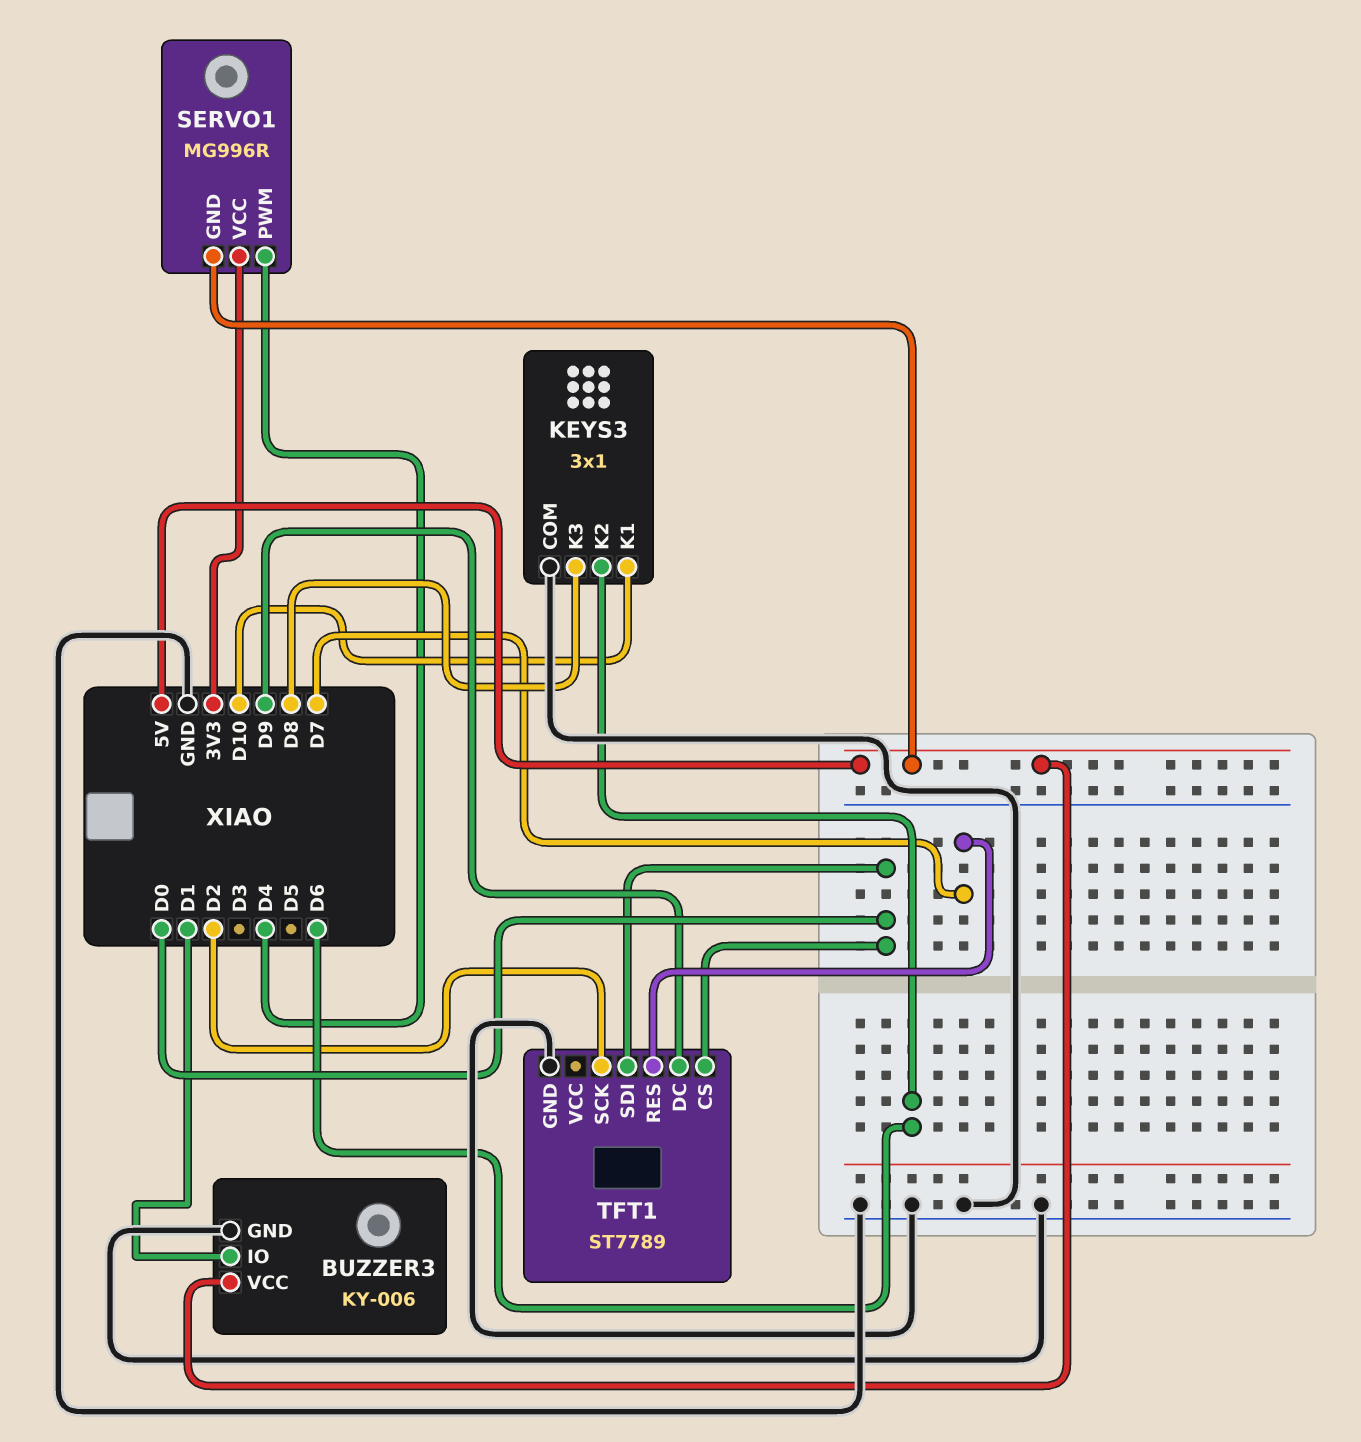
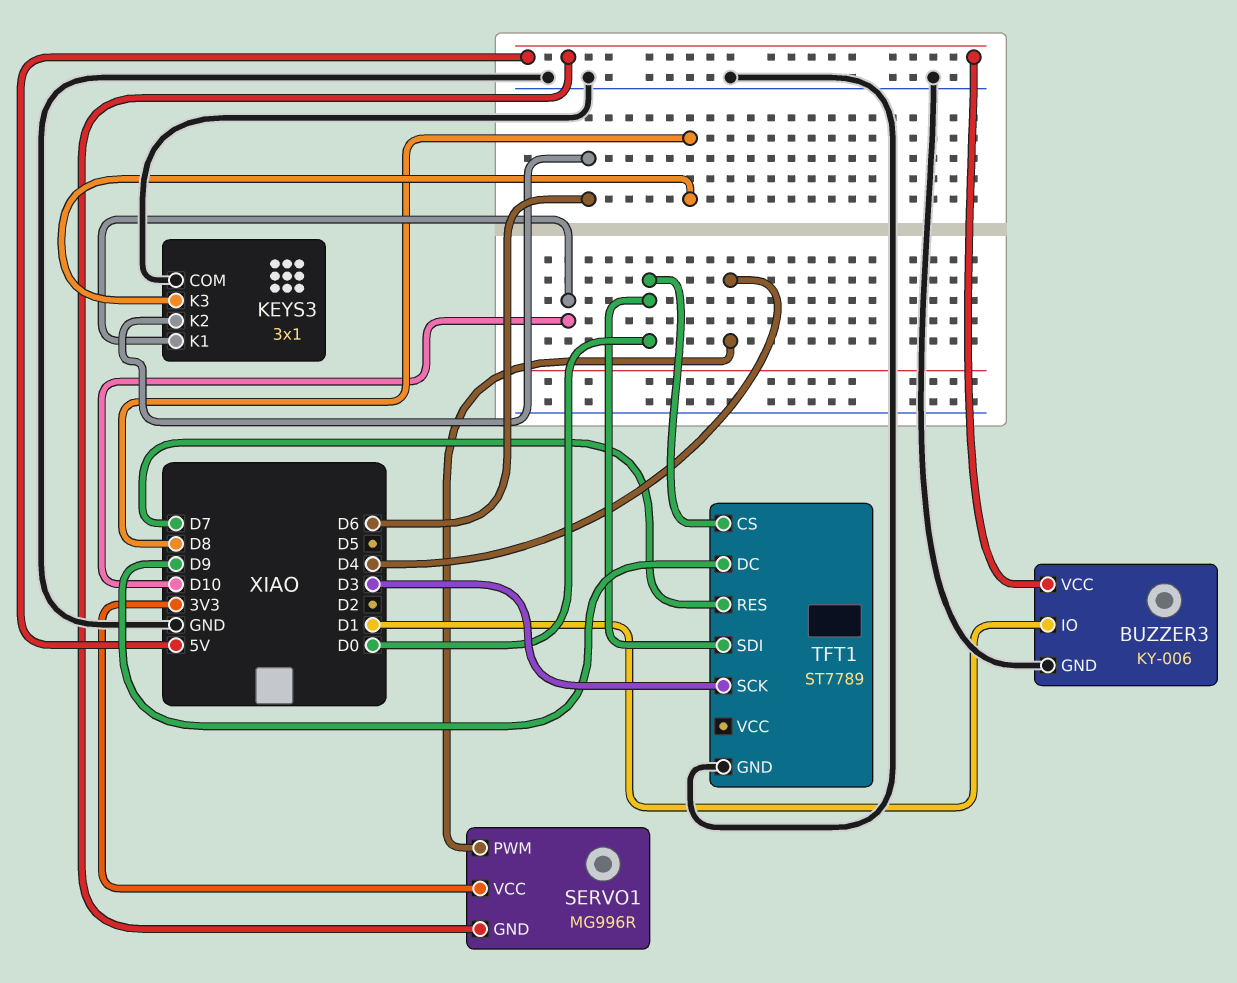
TFT1 pin SCK: D2 -> D3

